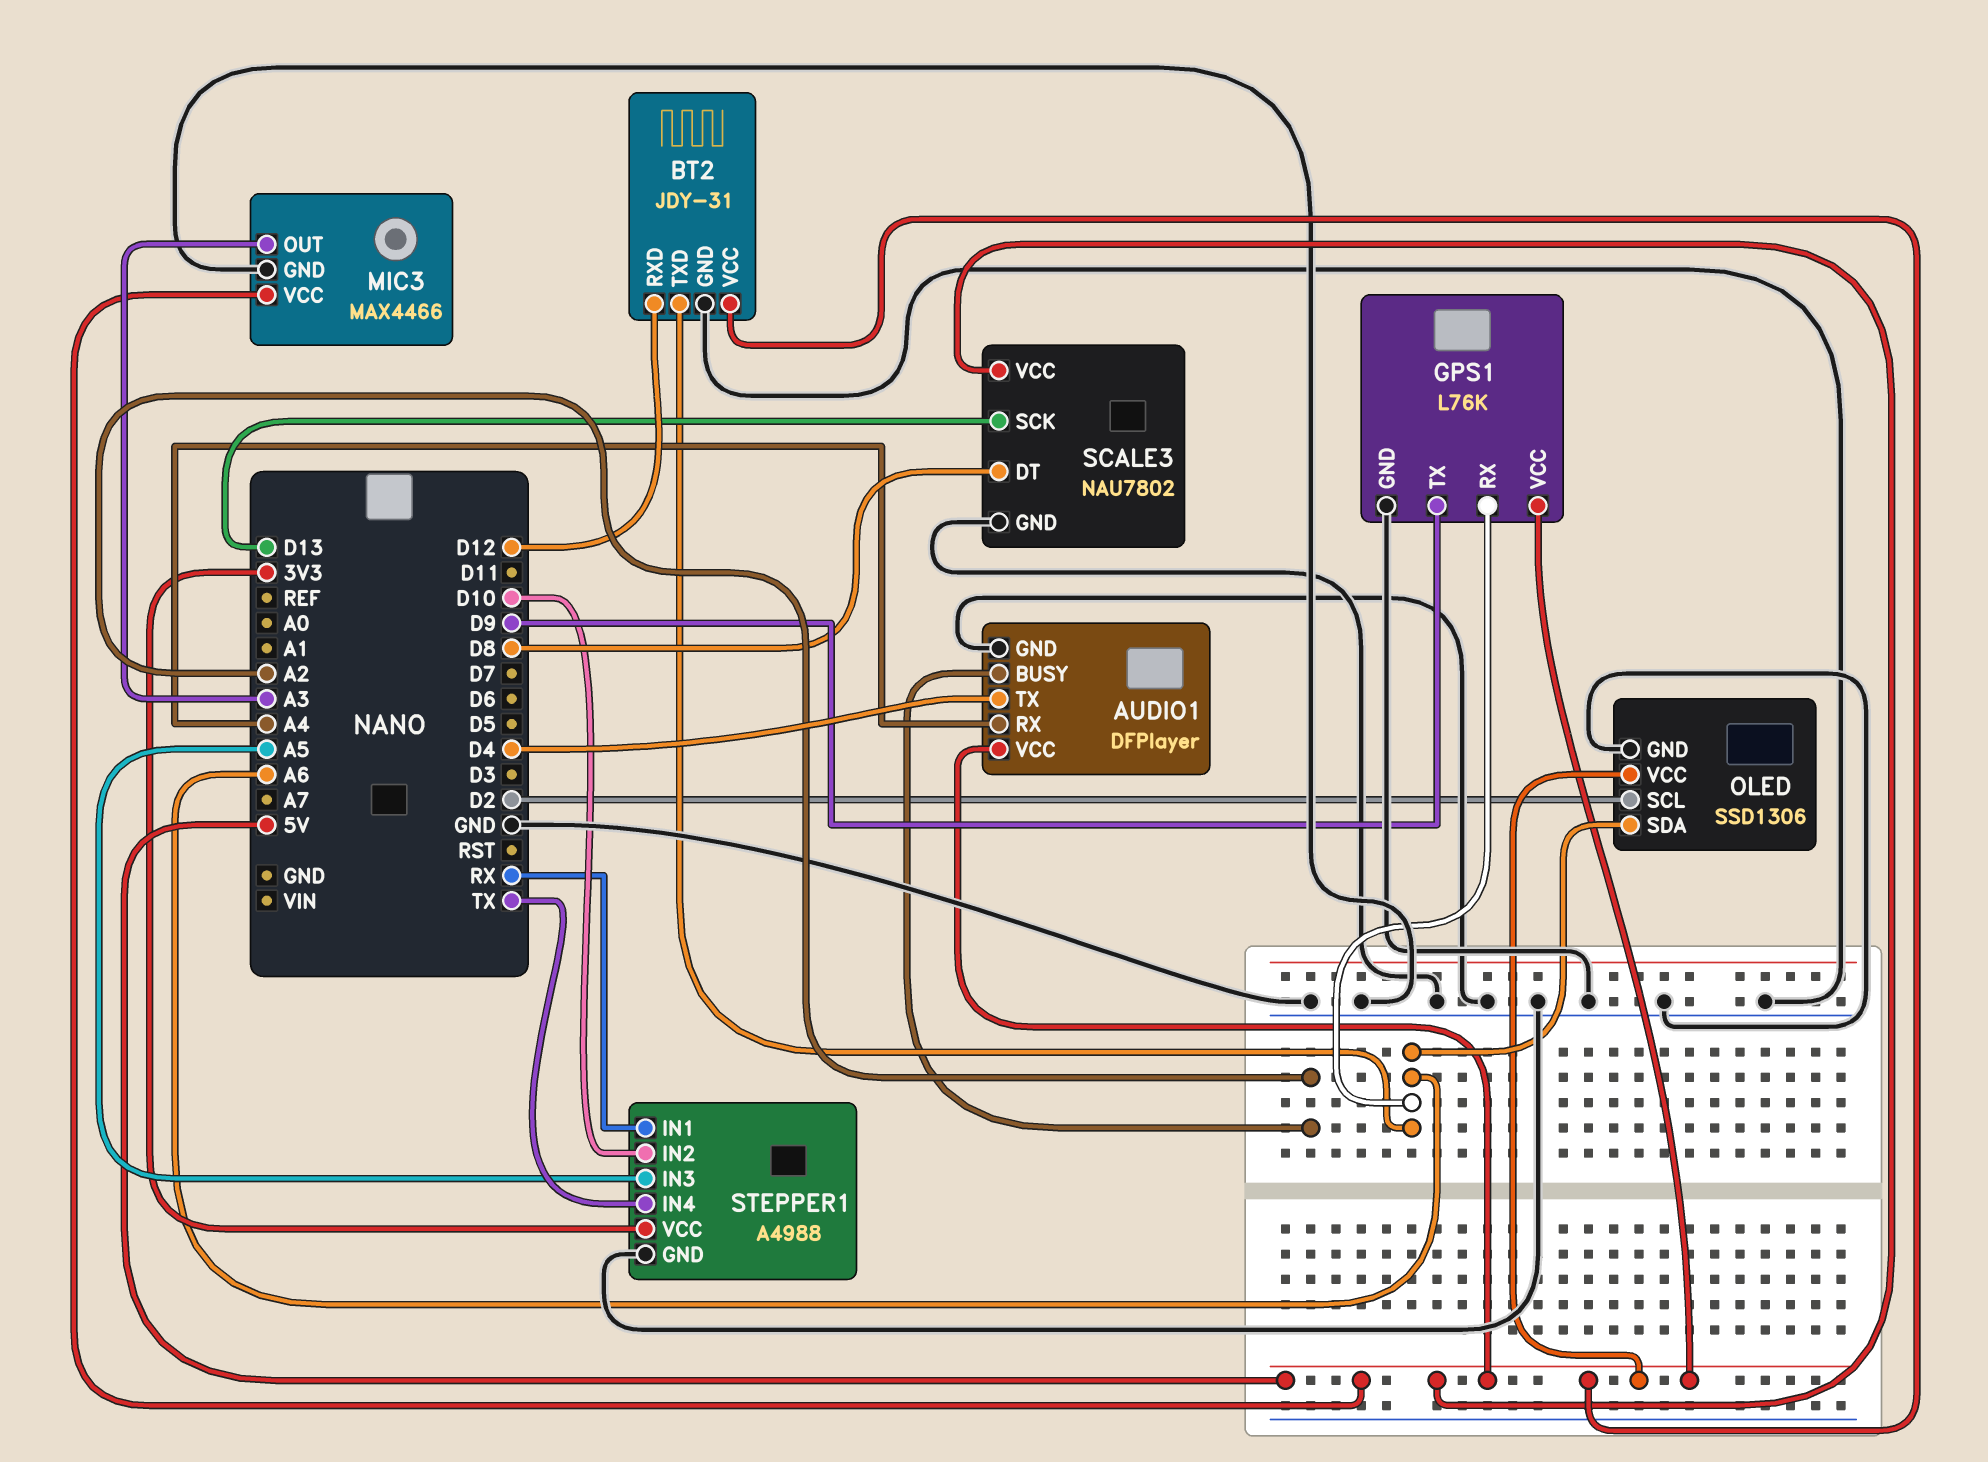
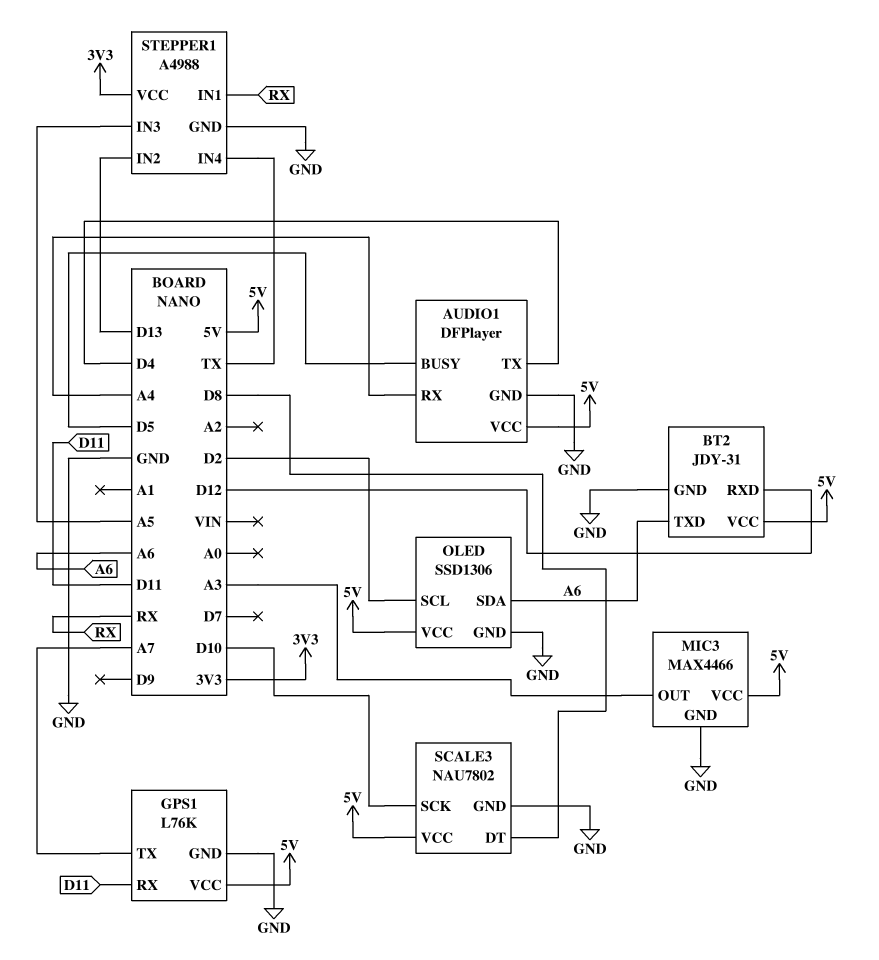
AUDIO1 pin BUSY: A2 -> D5
GPS1 pin RX: A6 -> D11
GPS1 pin TX: D9 -> A7
SCALE3 pin SCK: D13 -> D10
STEPPER1 pin IN2: D10 -> D13

